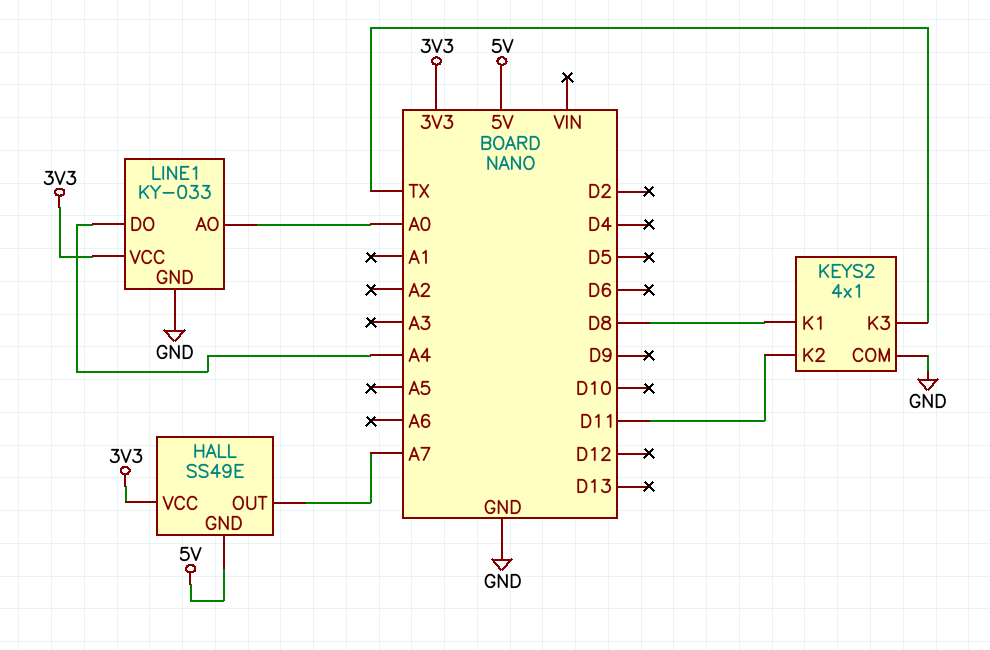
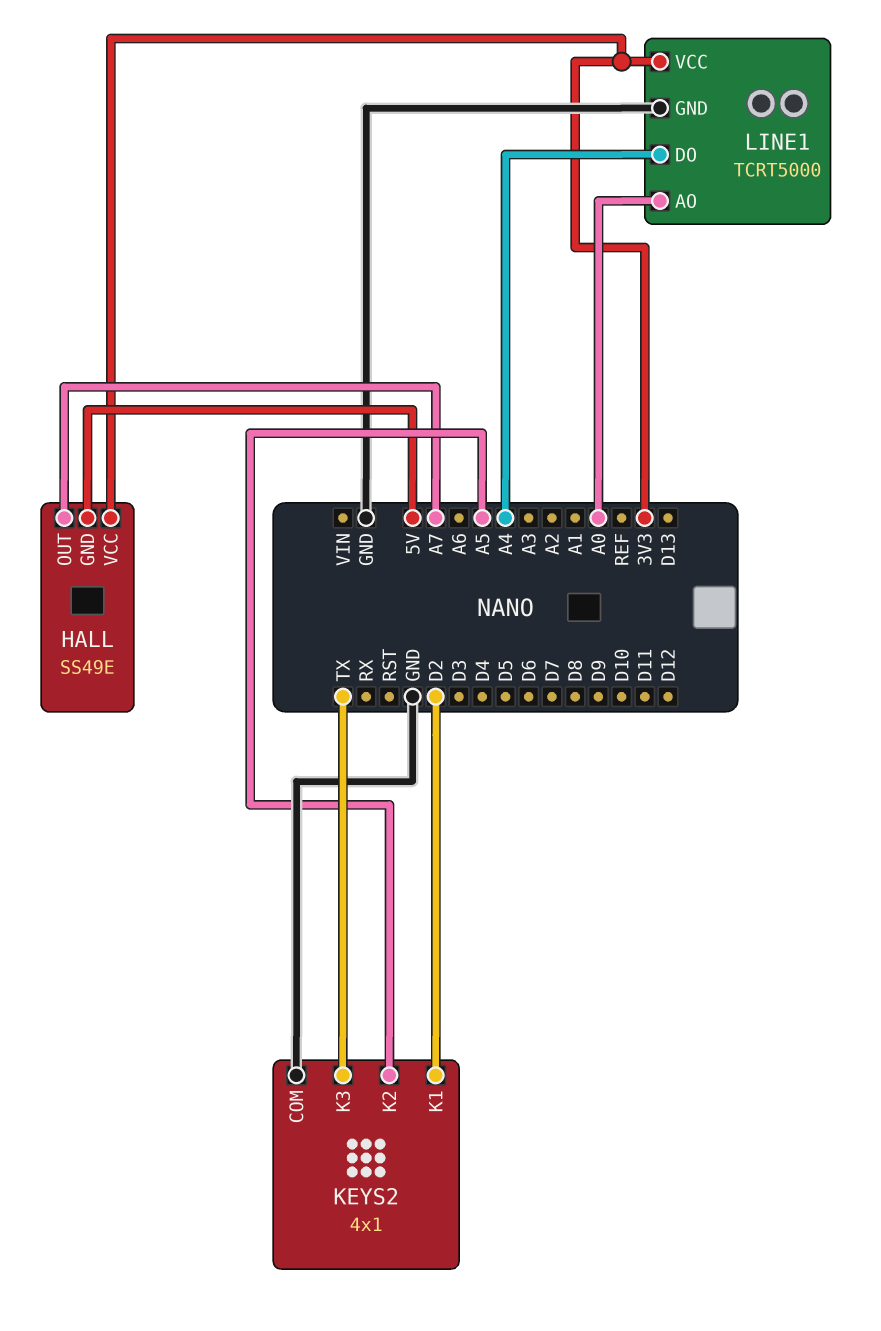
KEYS2 pin K1: D8 -> D2
KEYS2 pin K2: D11 -> A5
LINE1: KY-033 -> TCRT5000

